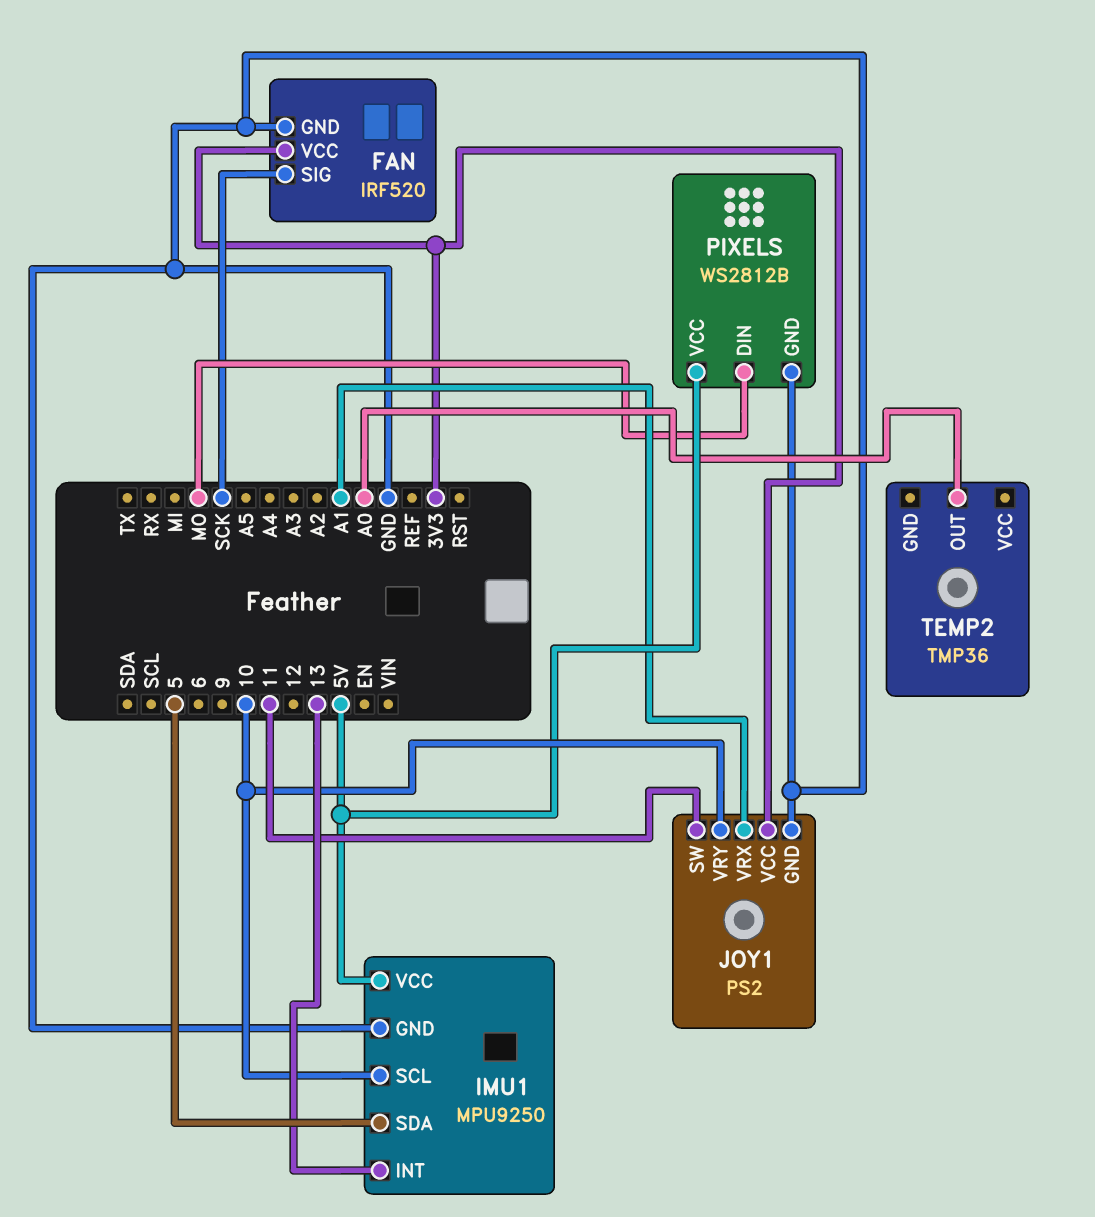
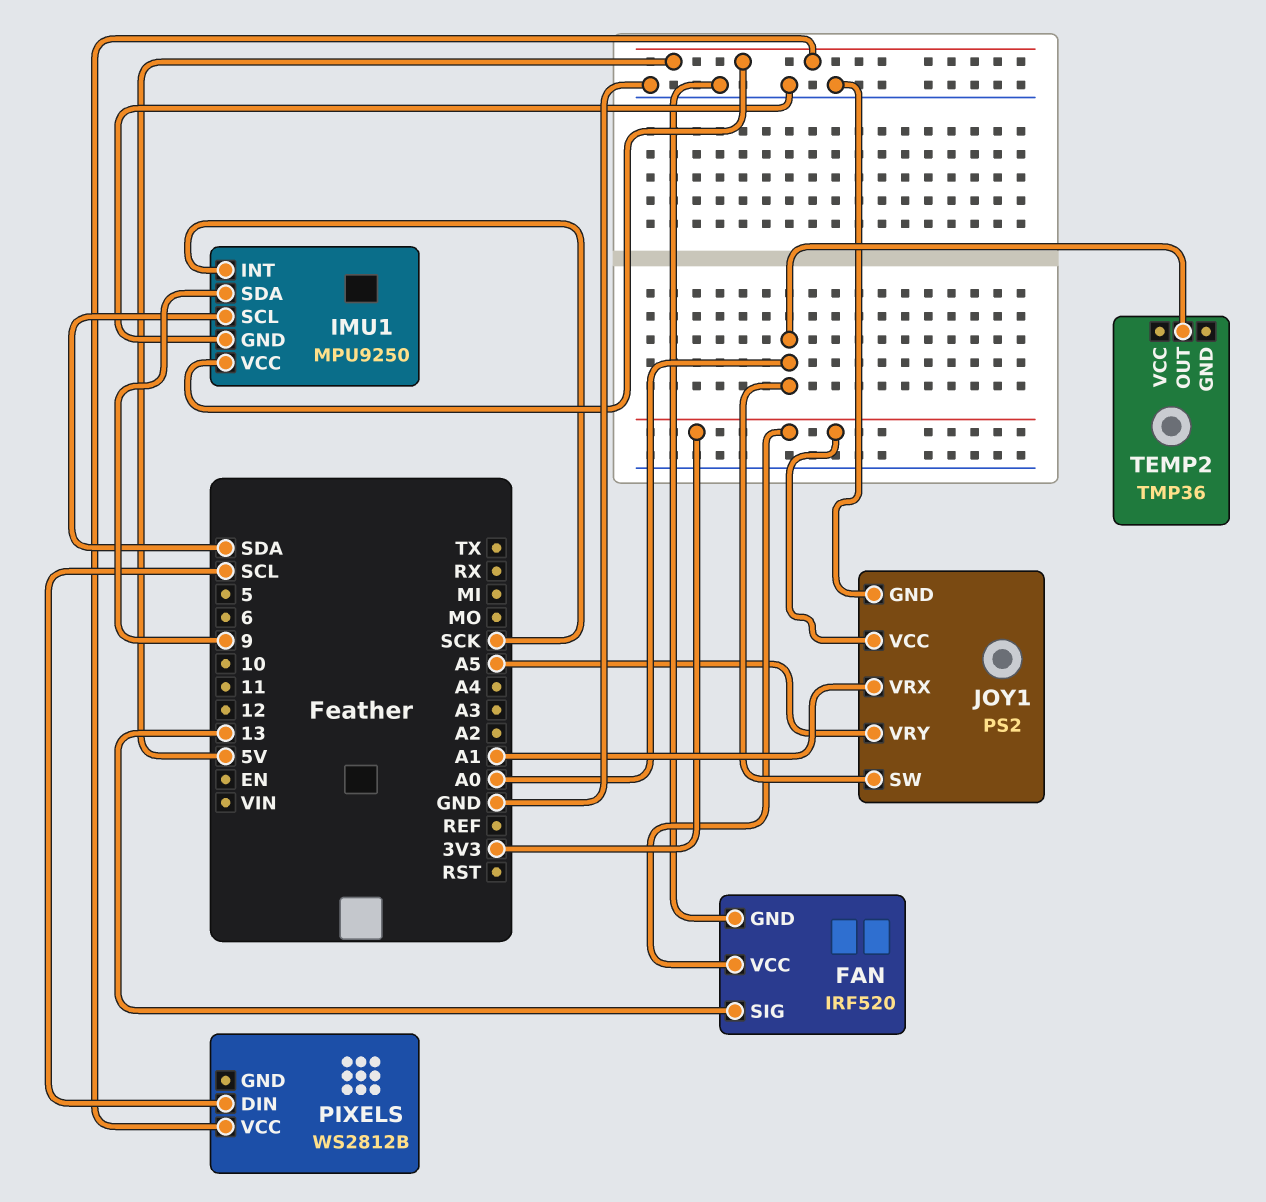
FAN pin SIG: SCK -> 13
IMU1 pin INT: 13 -> SCK
IMU1 pin SCL: 10 -> SDA
IMU1 pin SDA: 5 -> 9
JOY1 pin SW: 11 -> A0
JOY1 pin VRY: 10 -> A5
PIXELS pin DIN: MO -> SCL
PIXELS pin GND: GND -> none

